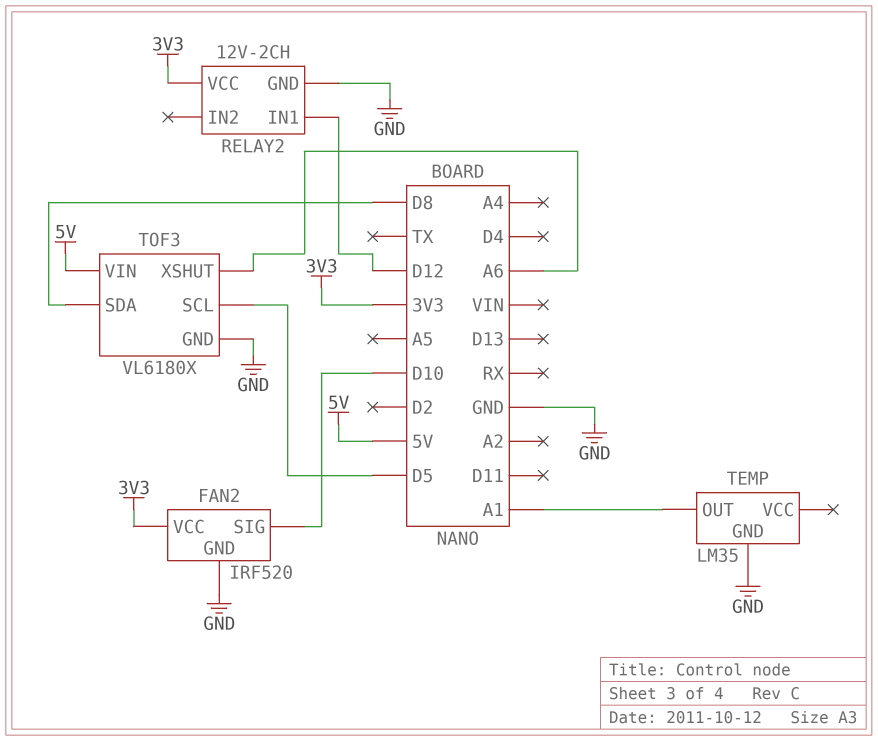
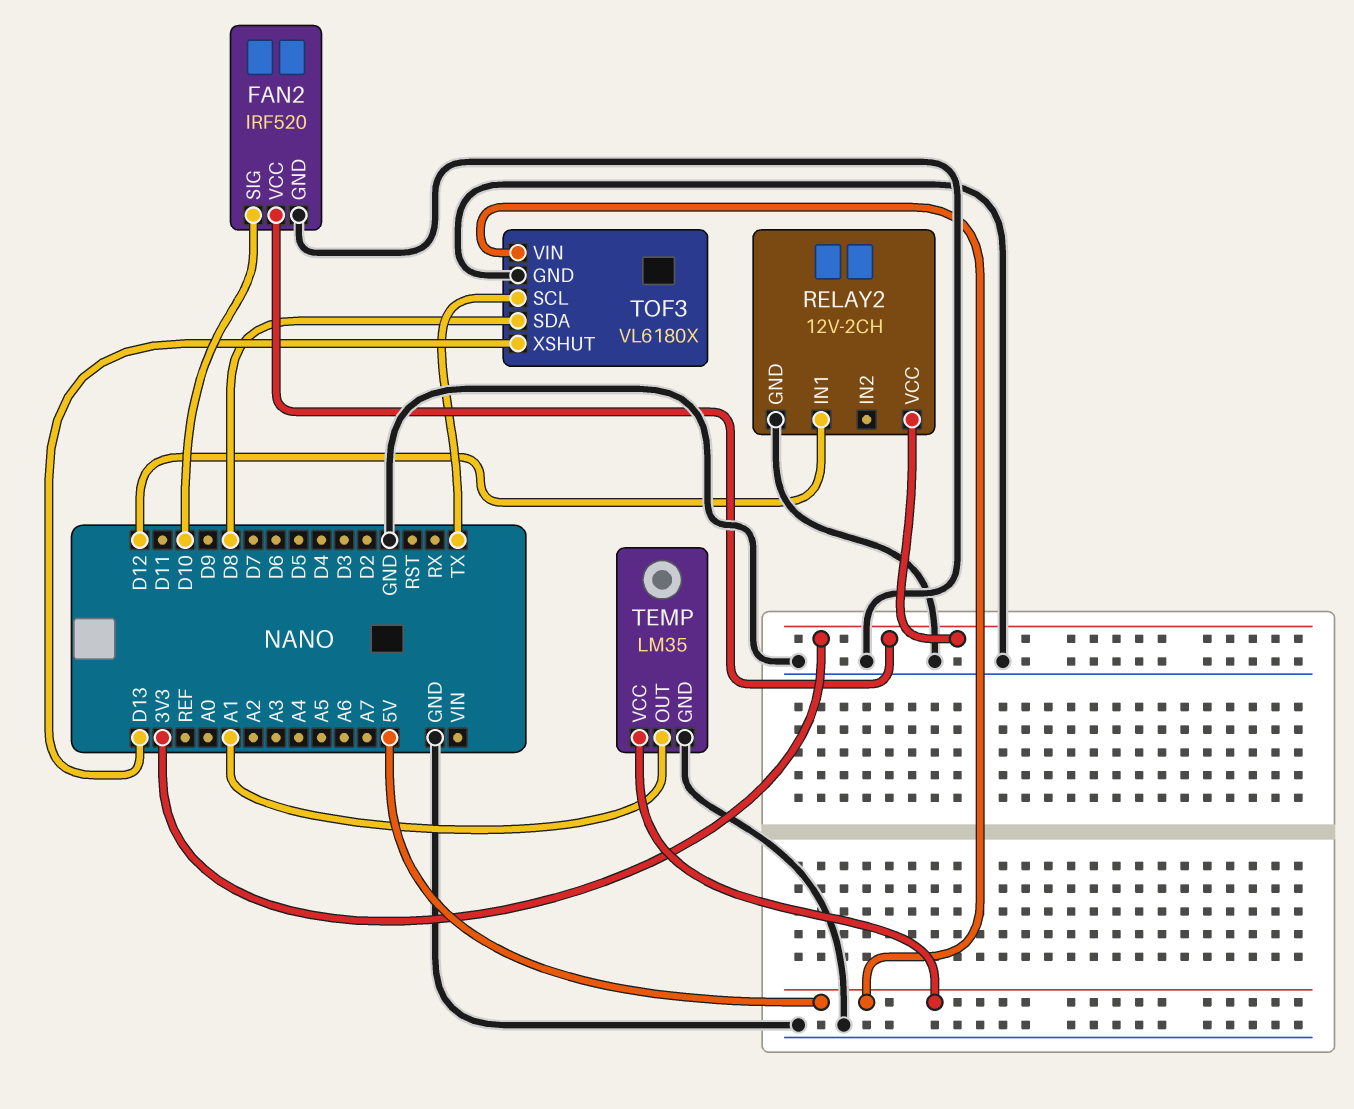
TEMP pin VCC: none -> 5V
TOF3 pin SCL: D5 -> TX
TOF3 pin XSHUT: A6 -> D13

